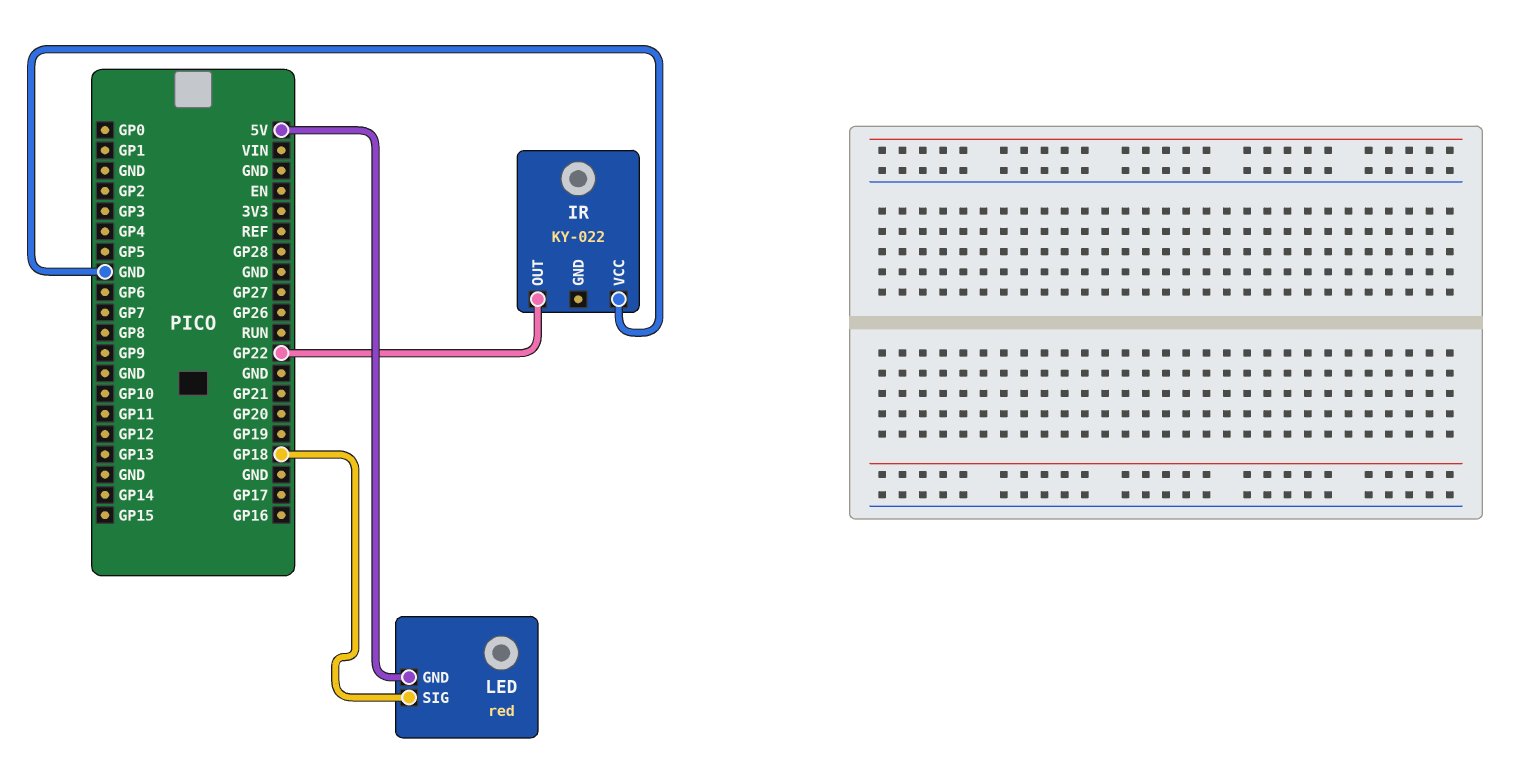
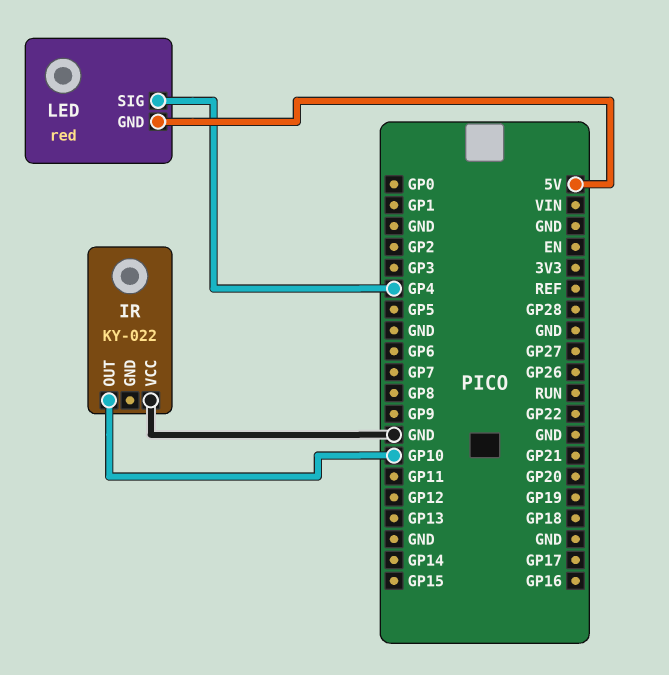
IR pin OUT: GP22 -> GP10
LED pin SIG: GP18 -> GP4

